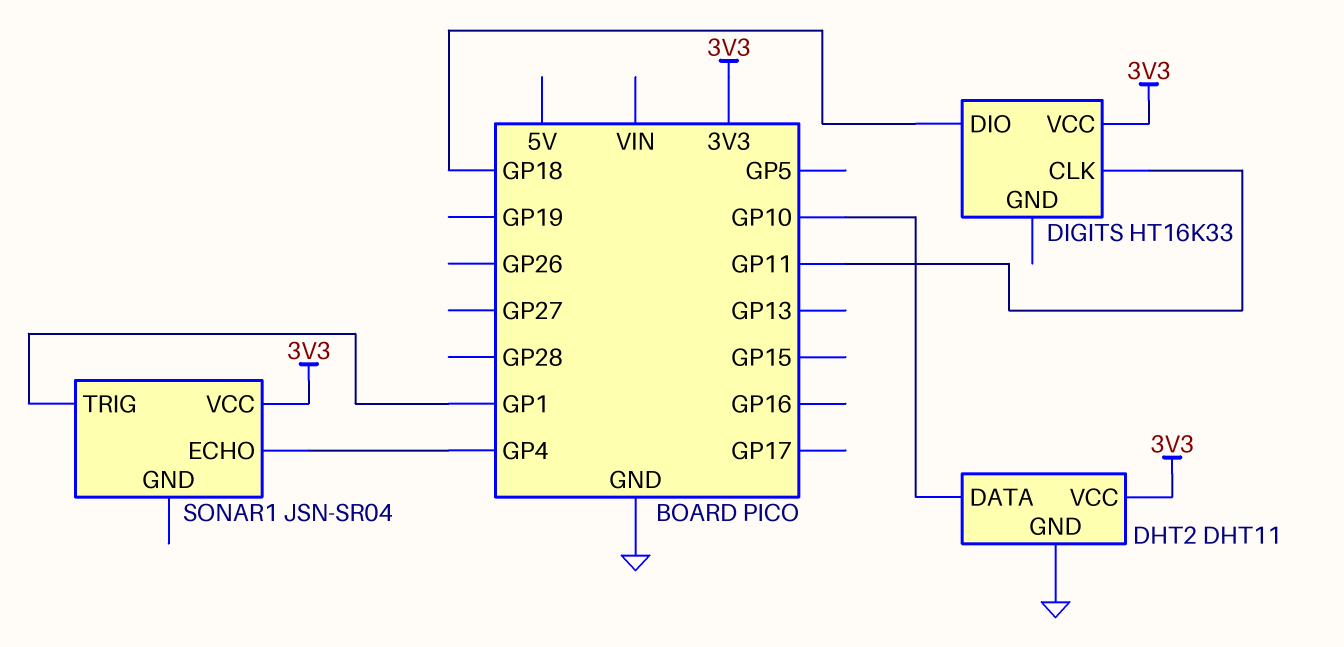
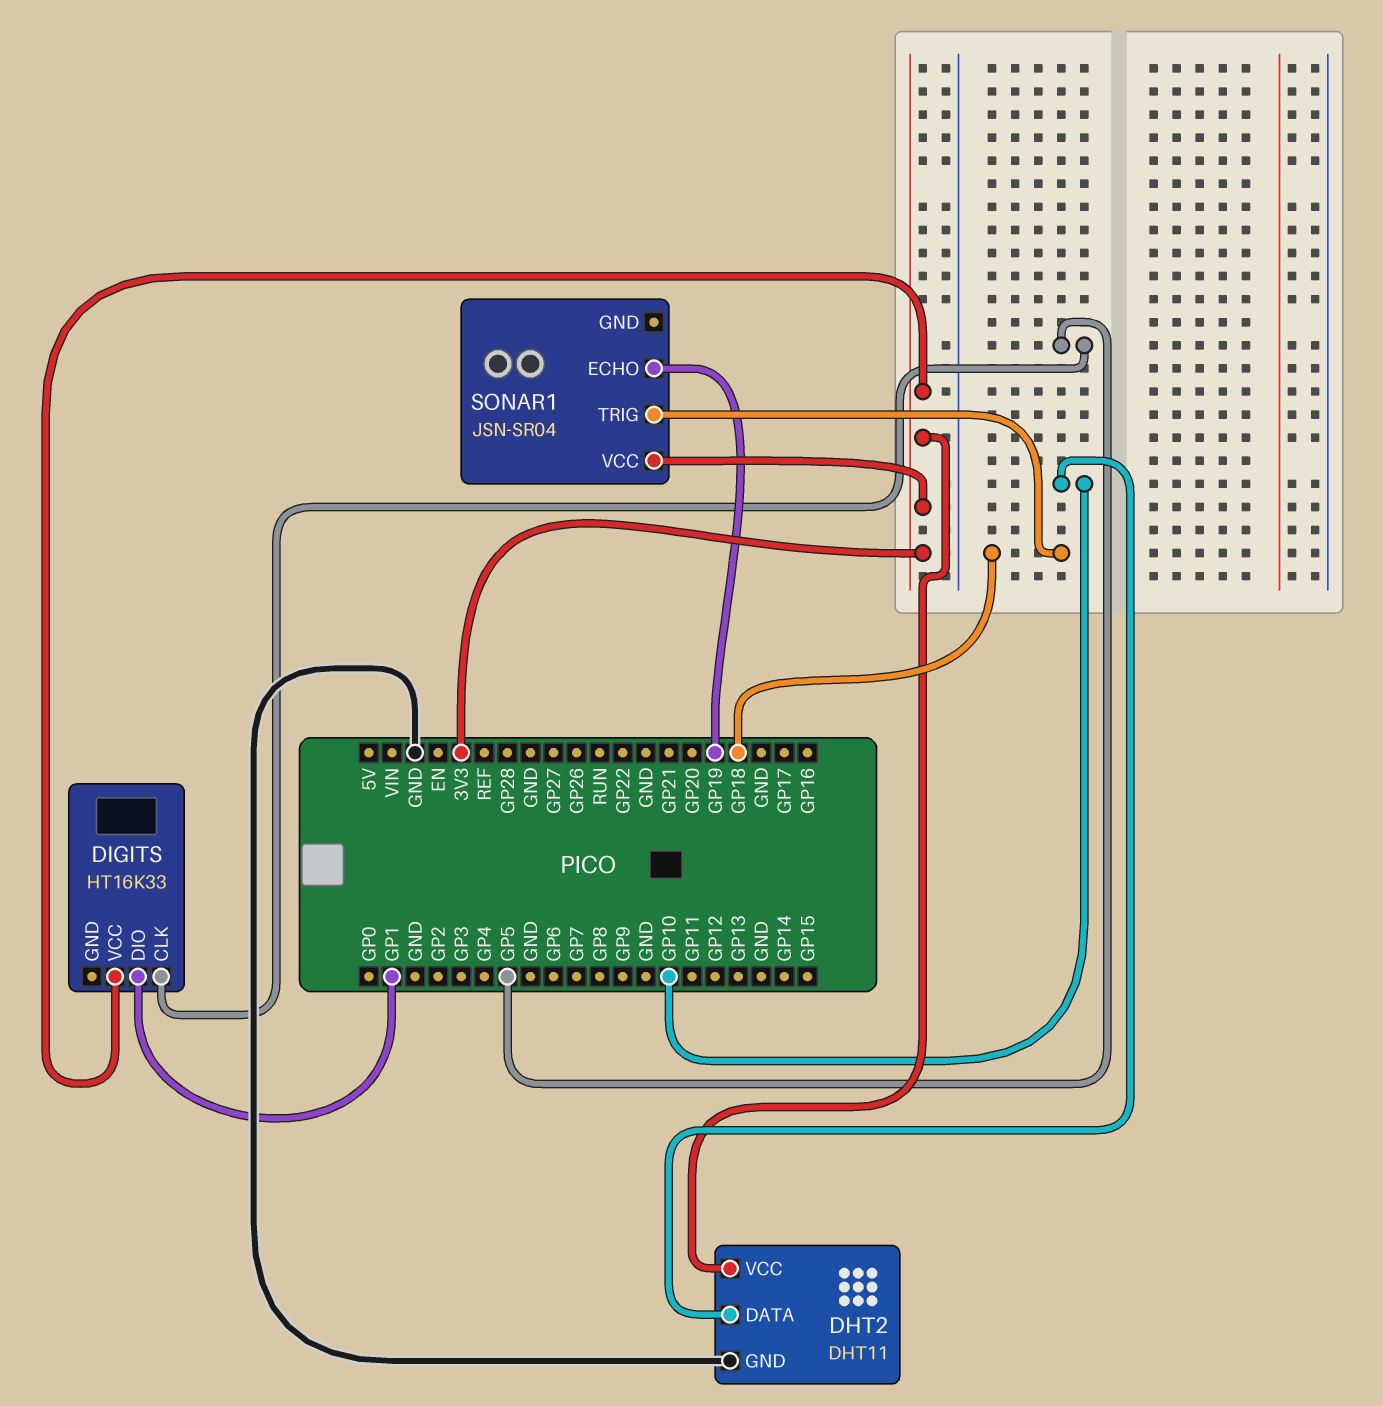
DIGITS pin CLK: GP11 -> GP5
DIGITS pin DIO: GP18 -> GP1
SONAR1 pin ECHO: GP4 -> GP19
SONAR1 pin TRIG: GP1 -> GP18

